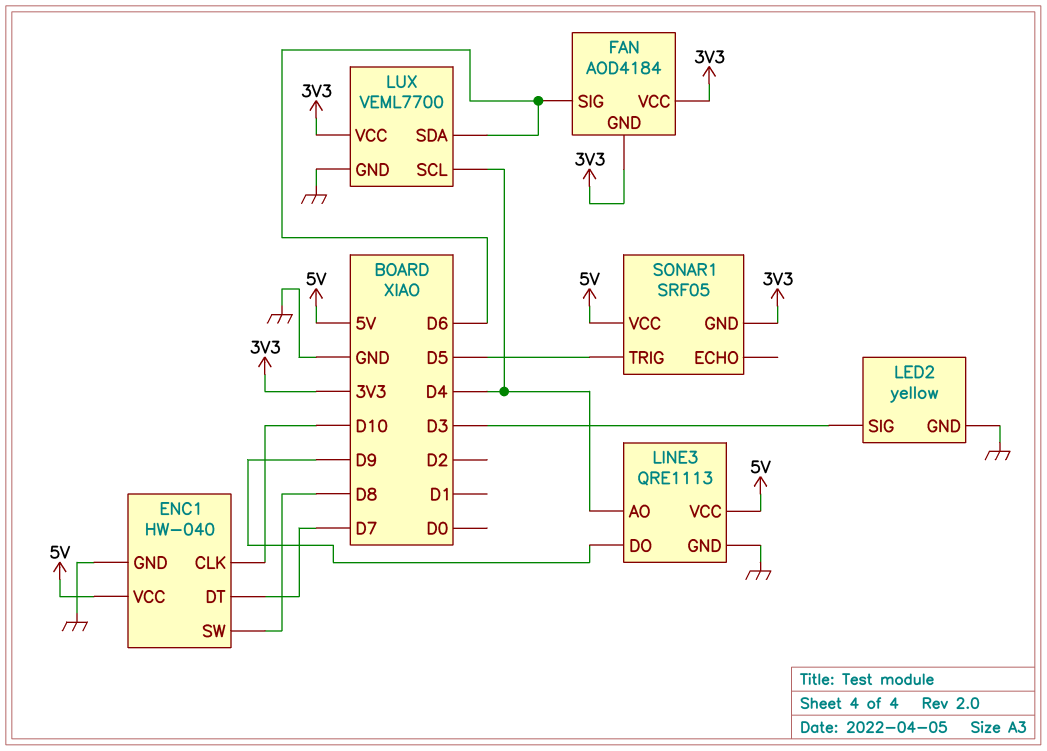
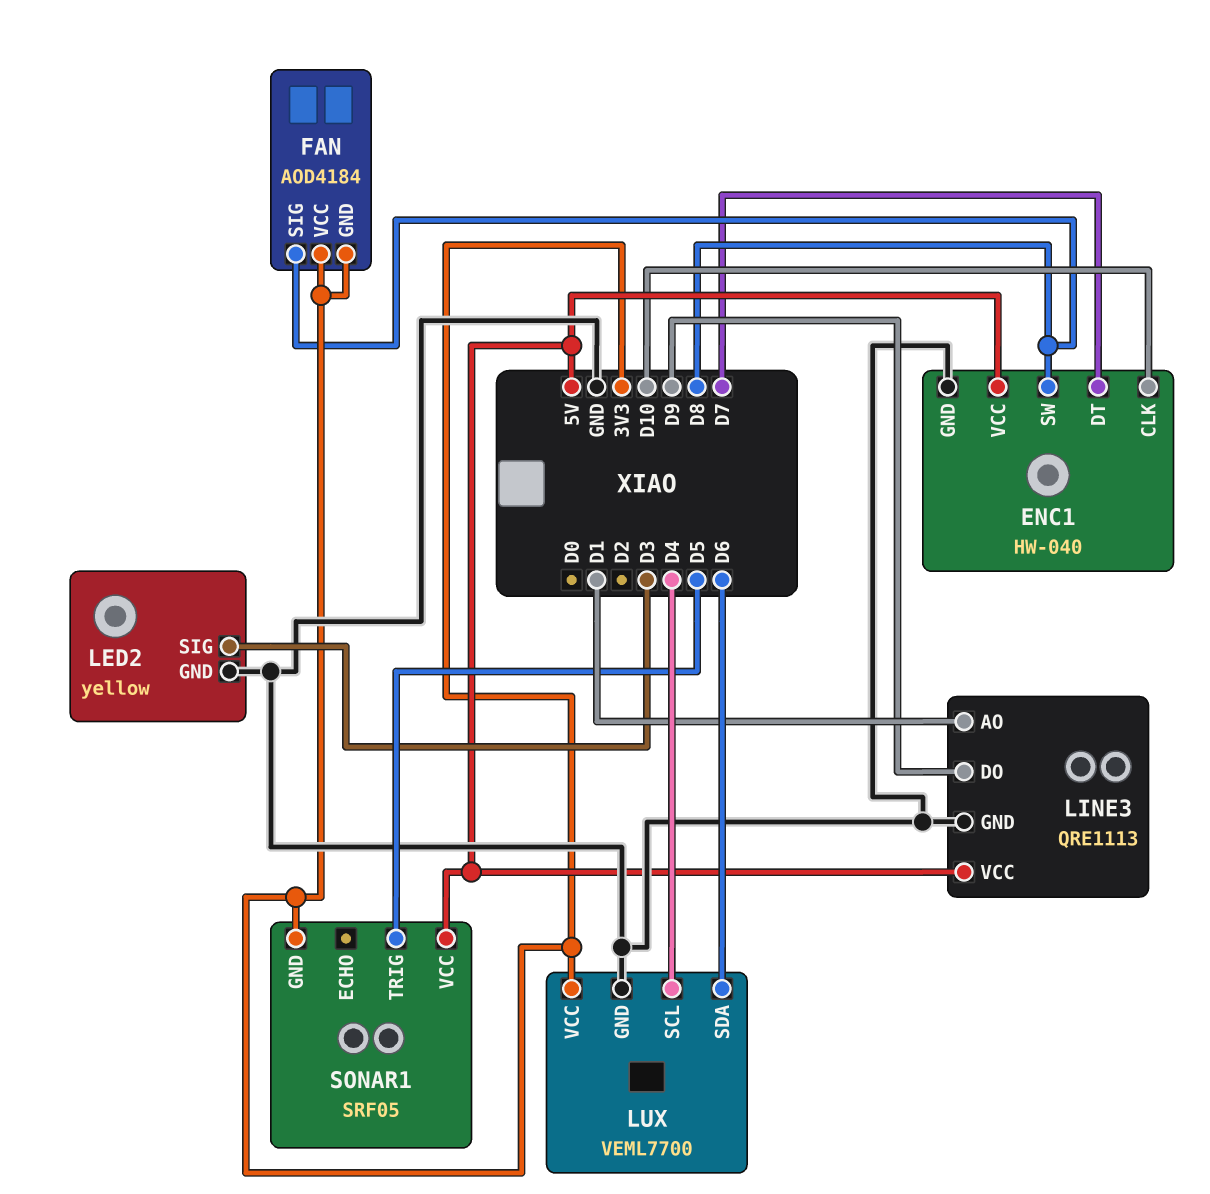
FAN pin SIG: D6 -> D8
LINE3 pin AO: D4 -> D1

